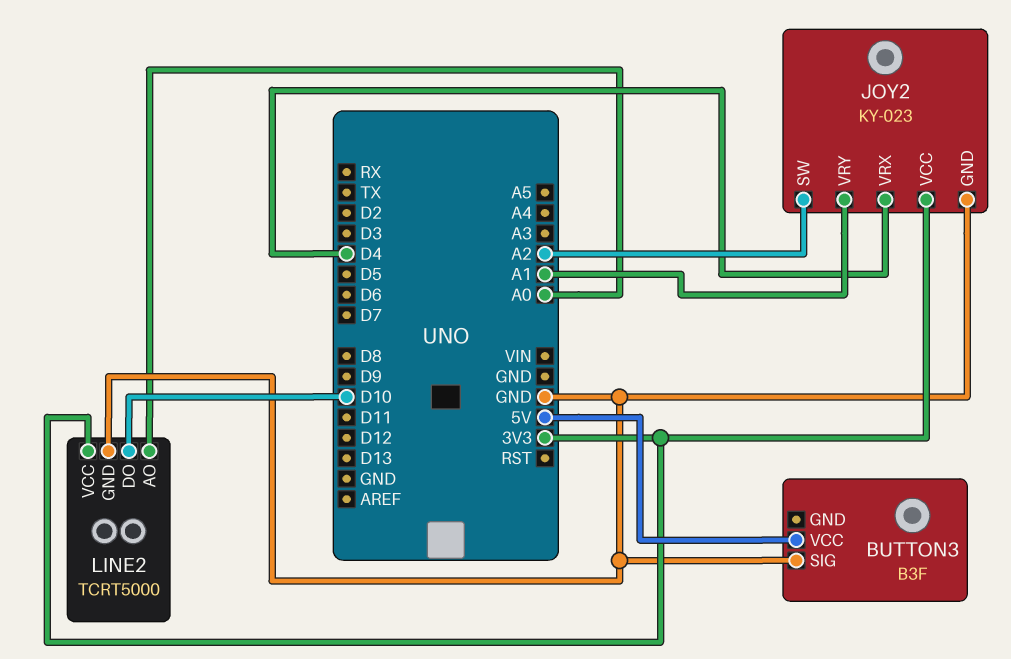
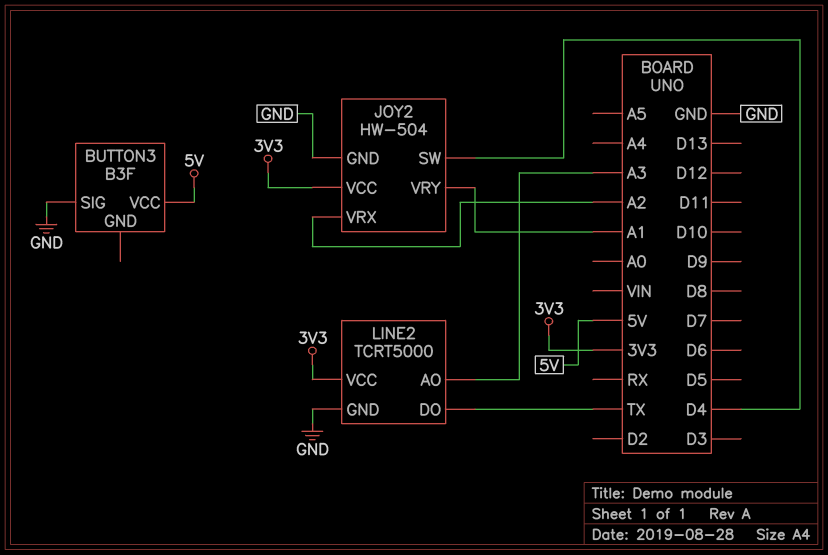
JOY2: KY-023 -> HW-504
JOY2 pin SW: A2 -> D4
JOY2 pin VRX: D4 -> A2
LINE2 pin AO: A0 -> A3
LINE2 pin DO: D10 -> TX

